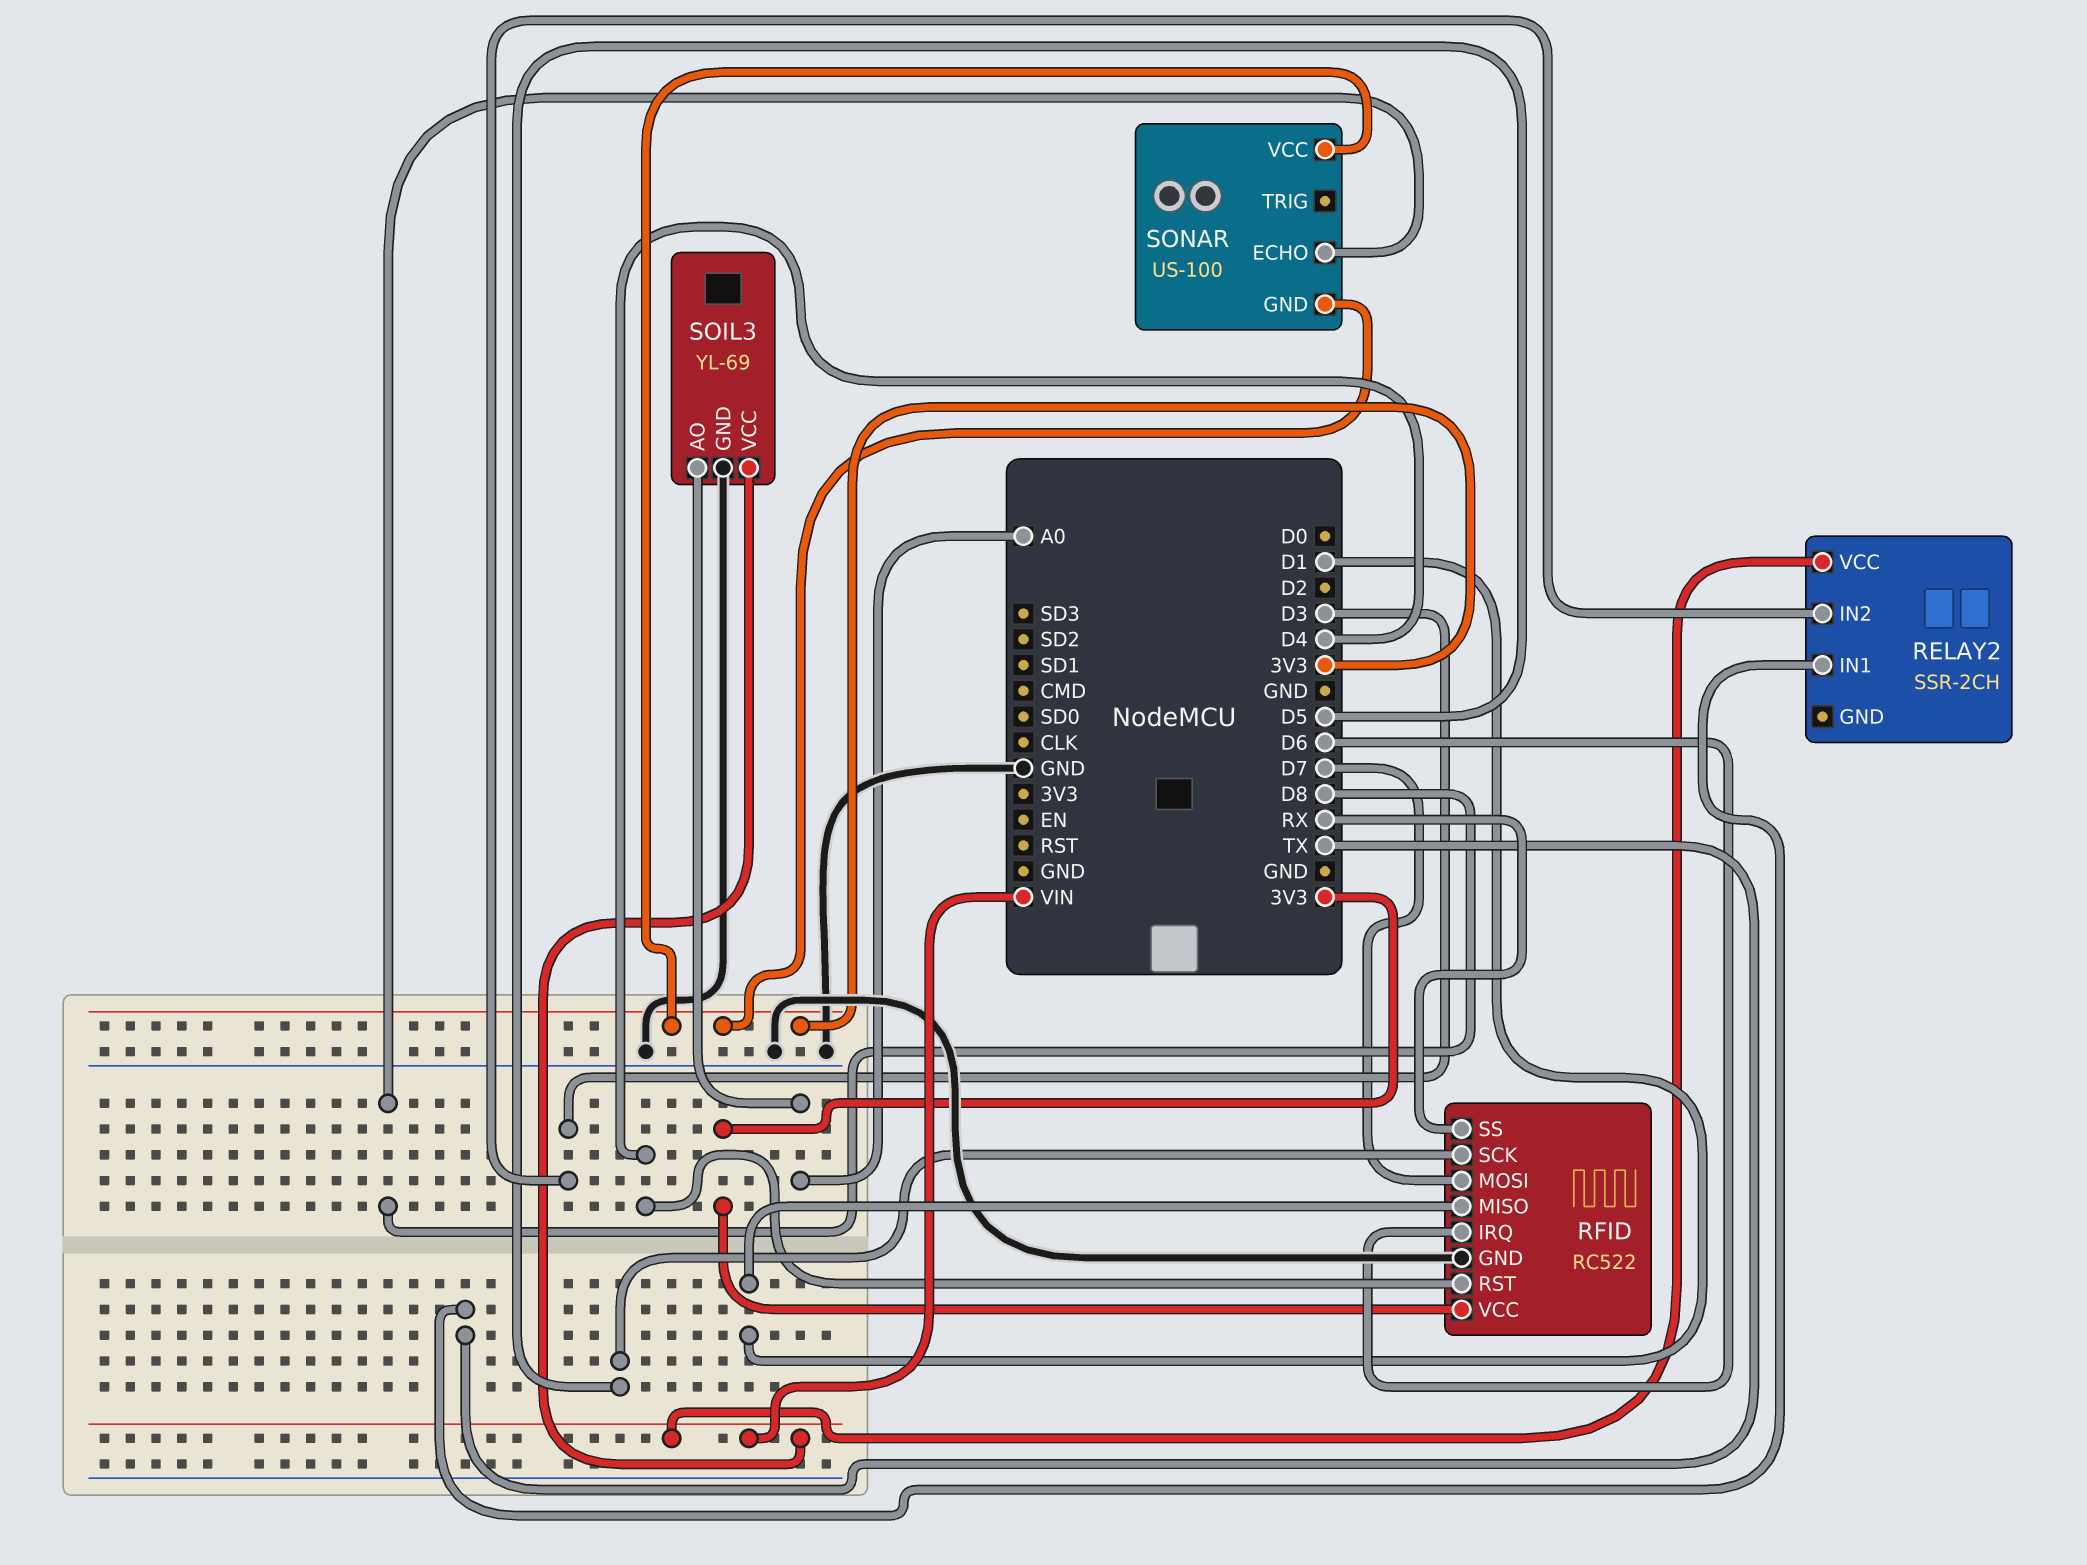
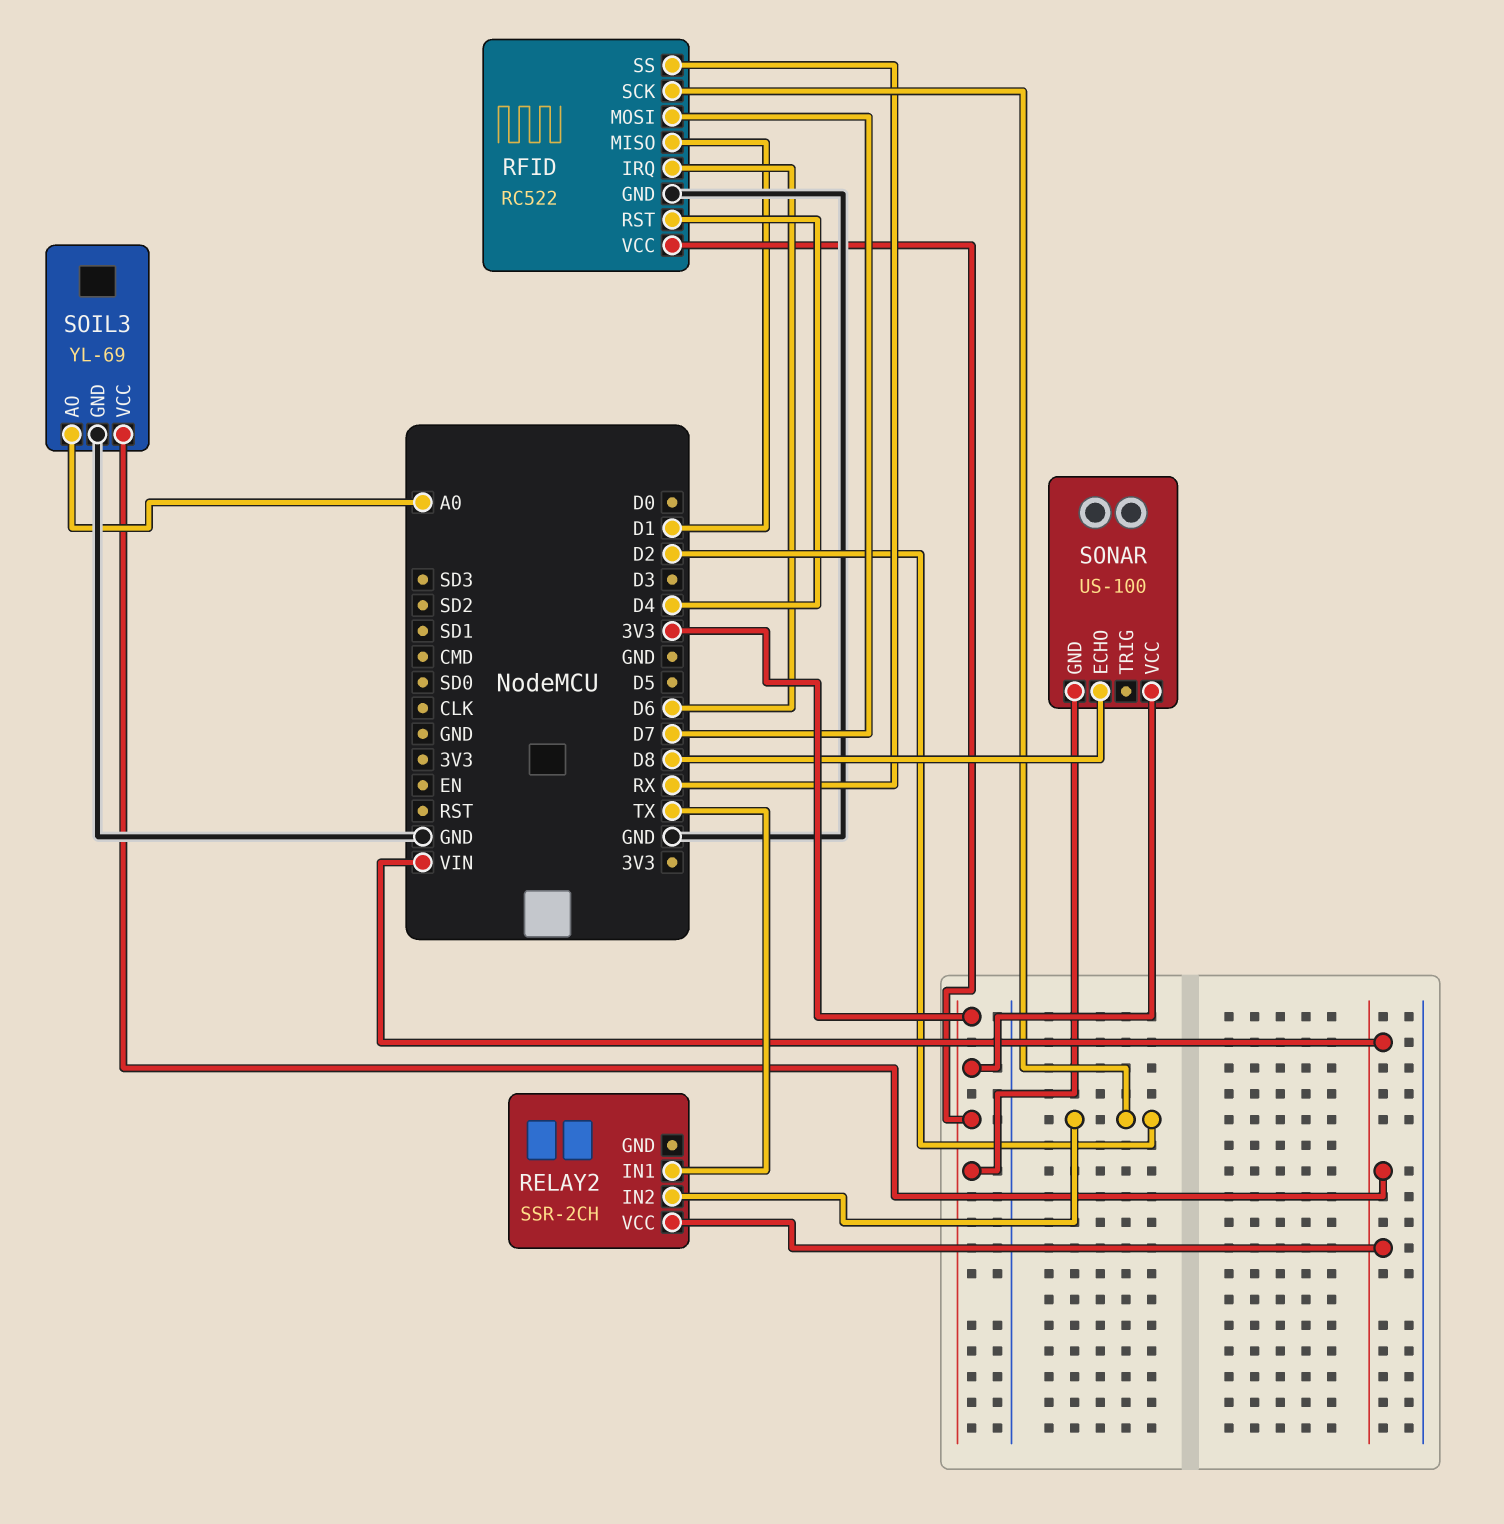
RELAY2 pin IN2: D3 -> D2
RFID pin SCK: D5 -> D2

